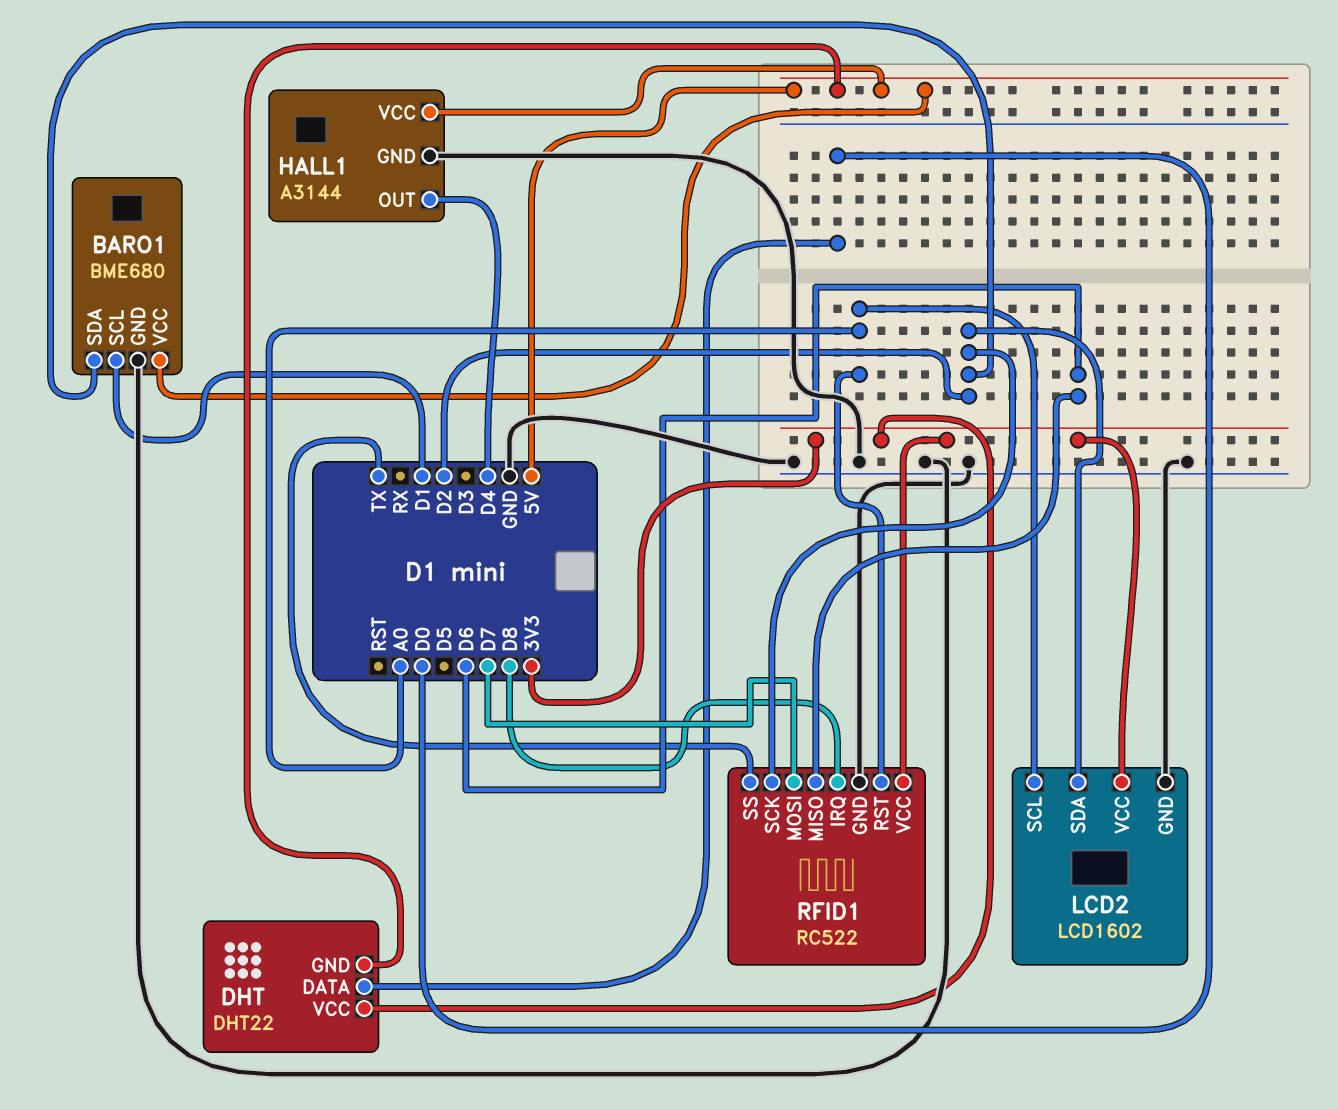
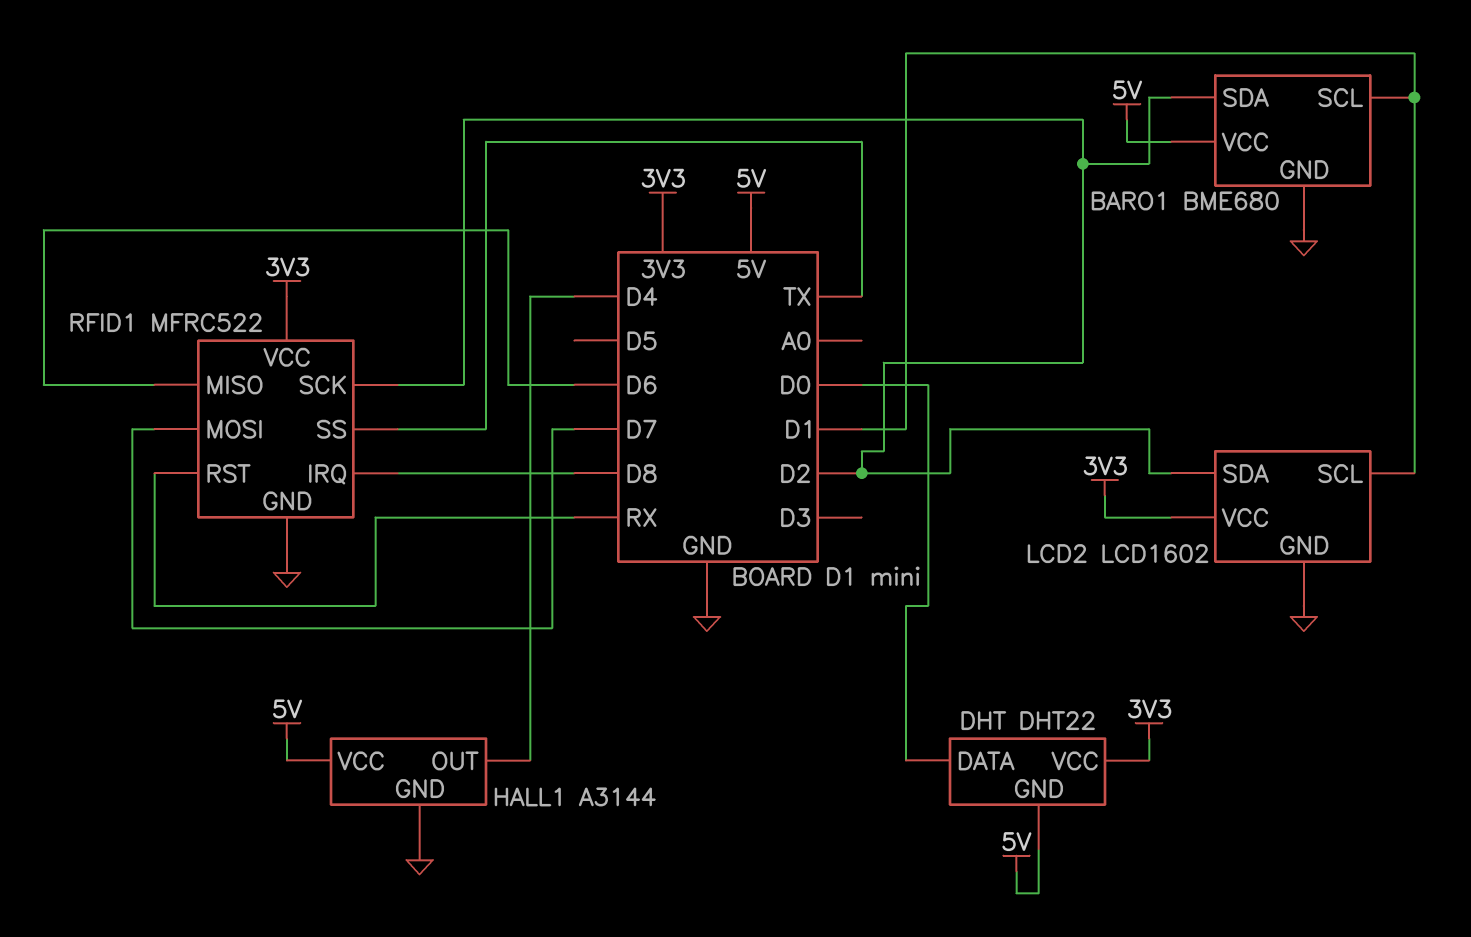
LCD2 pin SCL: A0 -> D1
RFID1: RC522 -> MFRC522
RFID1 pin RST: A0 -> RX

